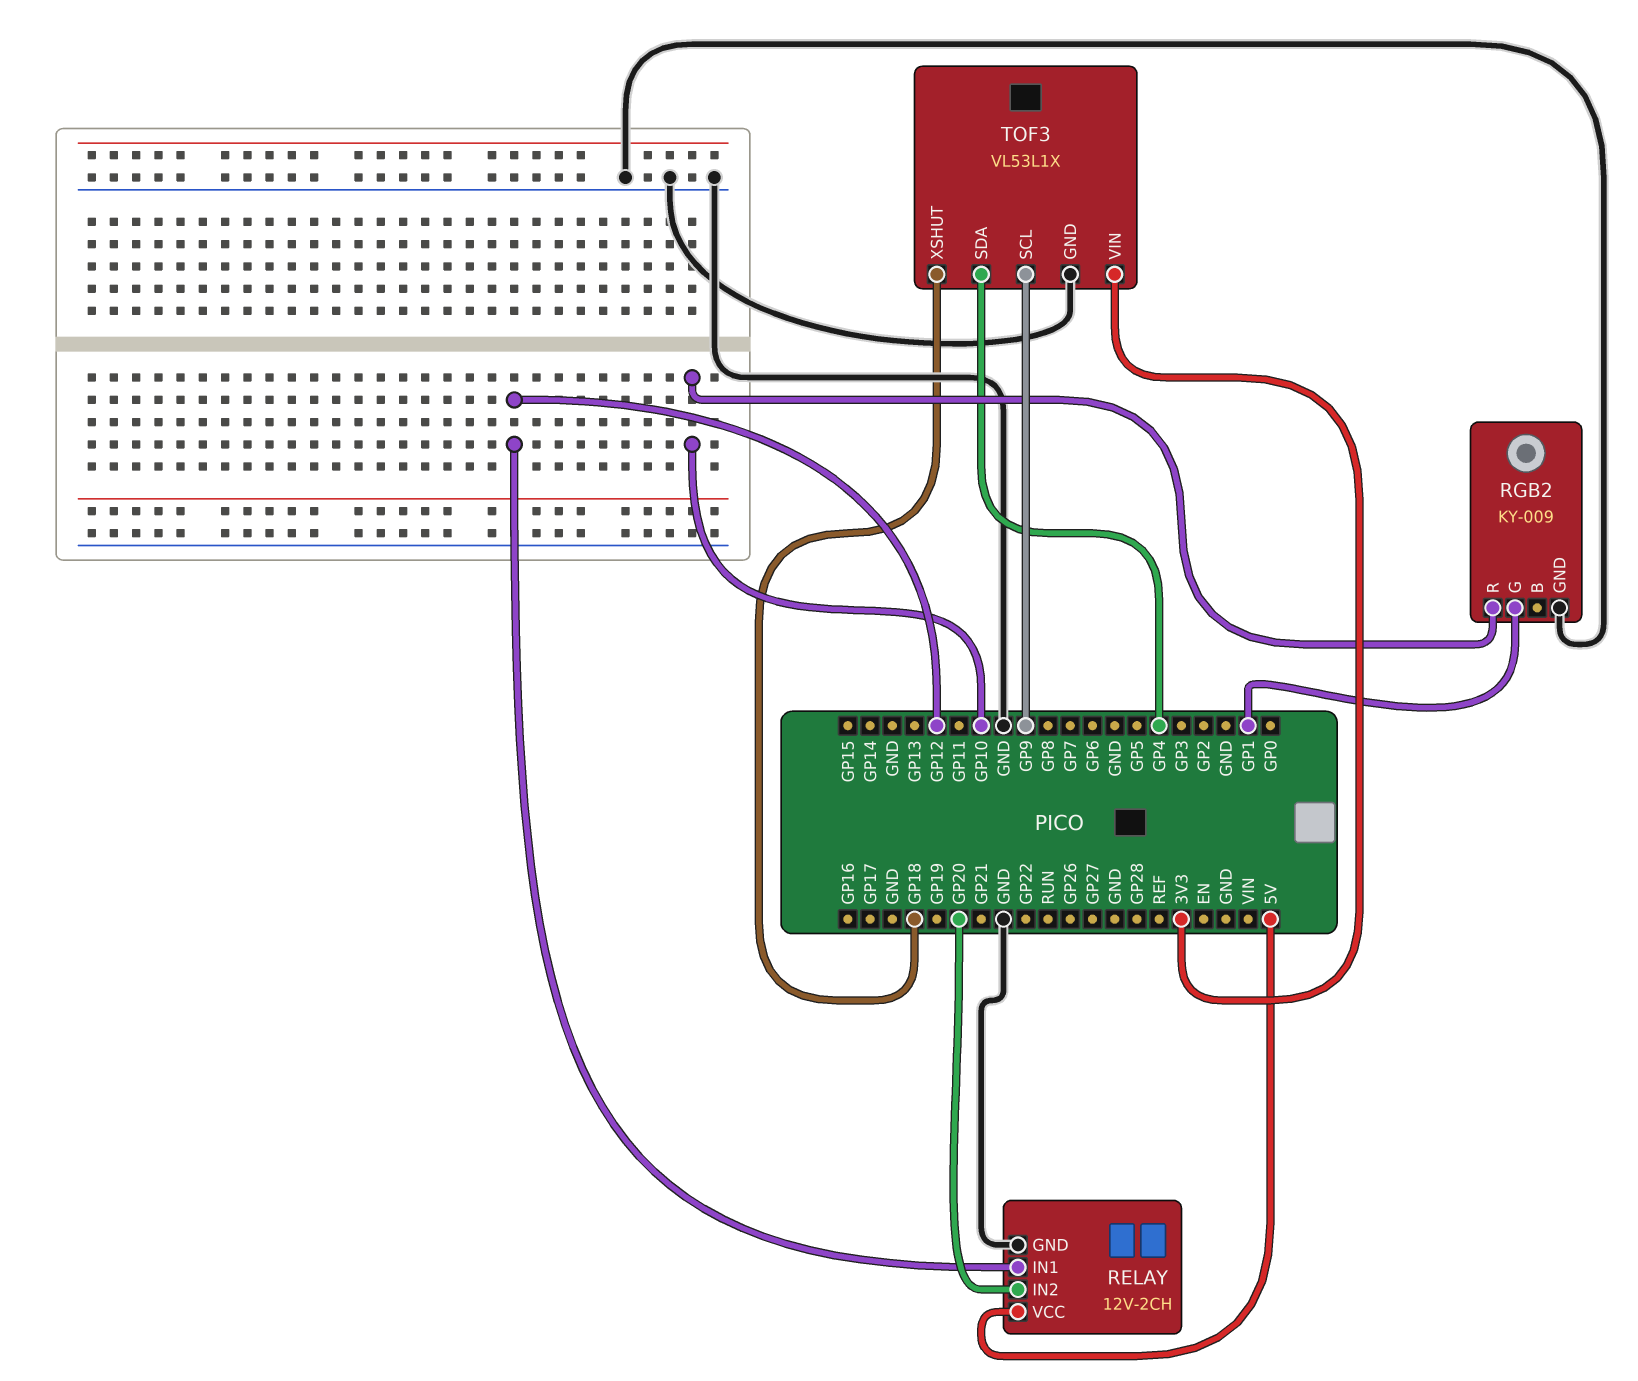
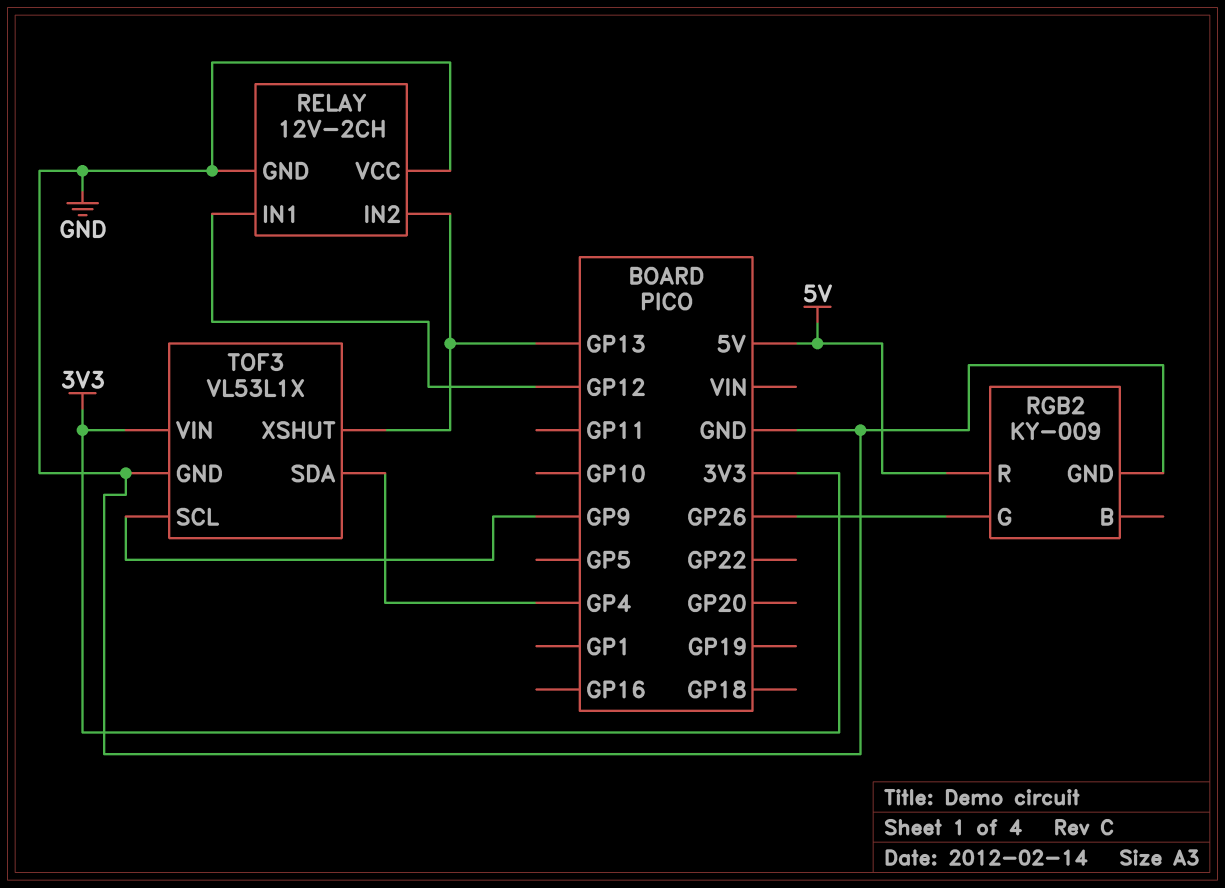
RELAY pin IN2: GP20 -> GP13
RELAY pin VCC: 5V -> GND
RGB2 pin G: GP1 -> GP26
RGB2 pin R: GP10 -> 5V
TOF3 pin XSHUT: GP18 -> GP13

